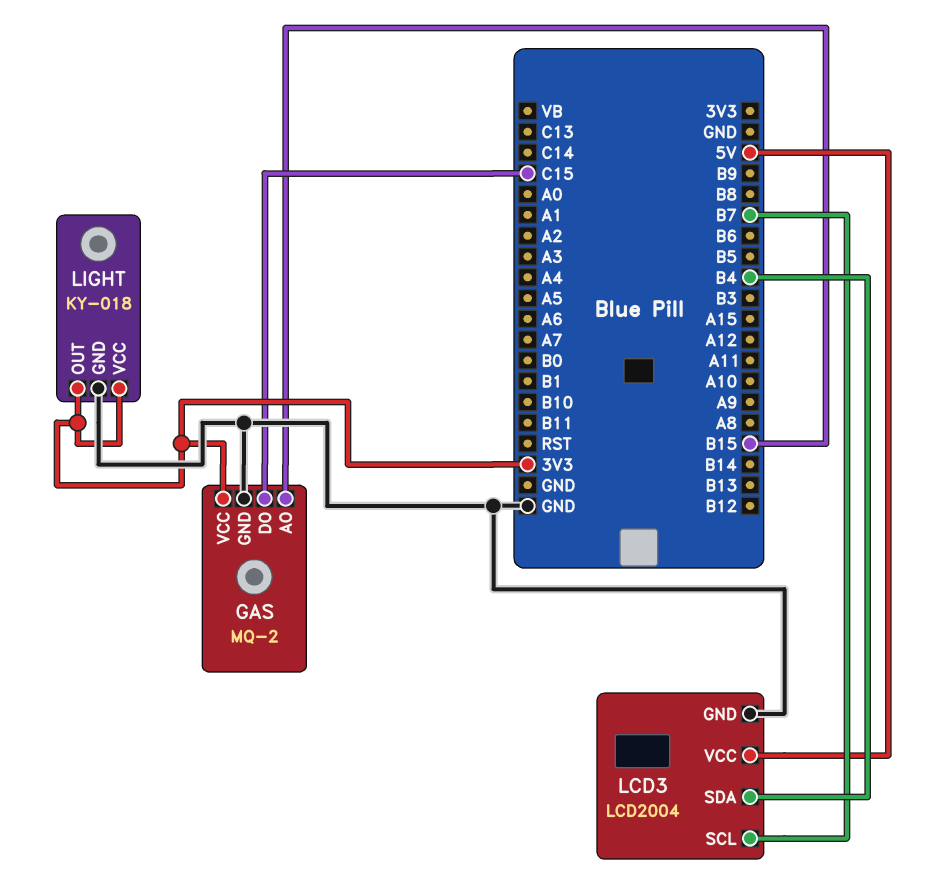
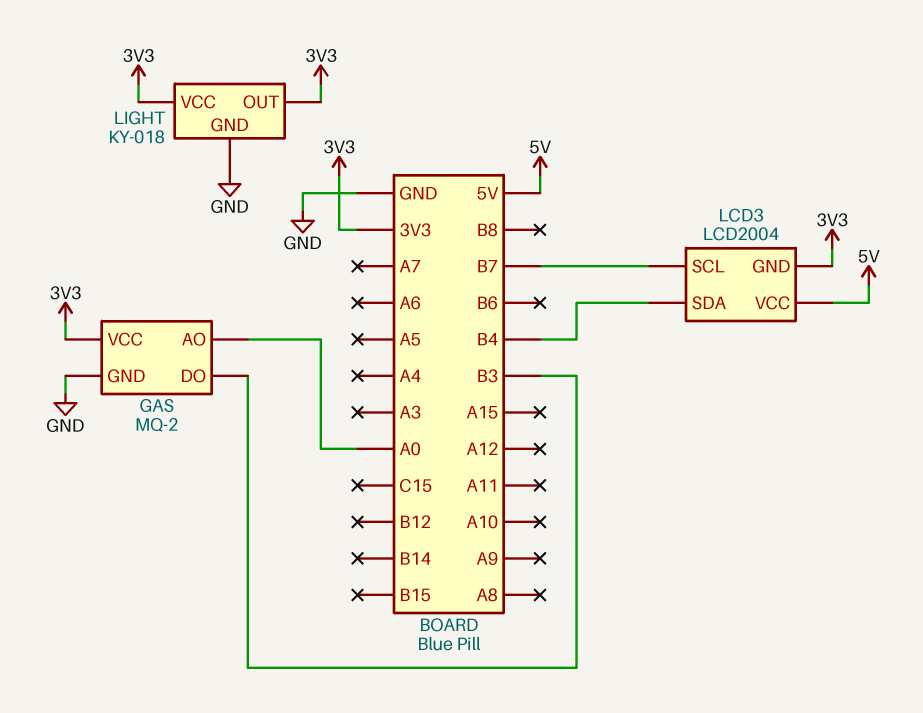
GAS pin AO: B15 -> A0
GAS pin DO: C15 -> B3
LCD3 pin GND: GND -> 3V3

